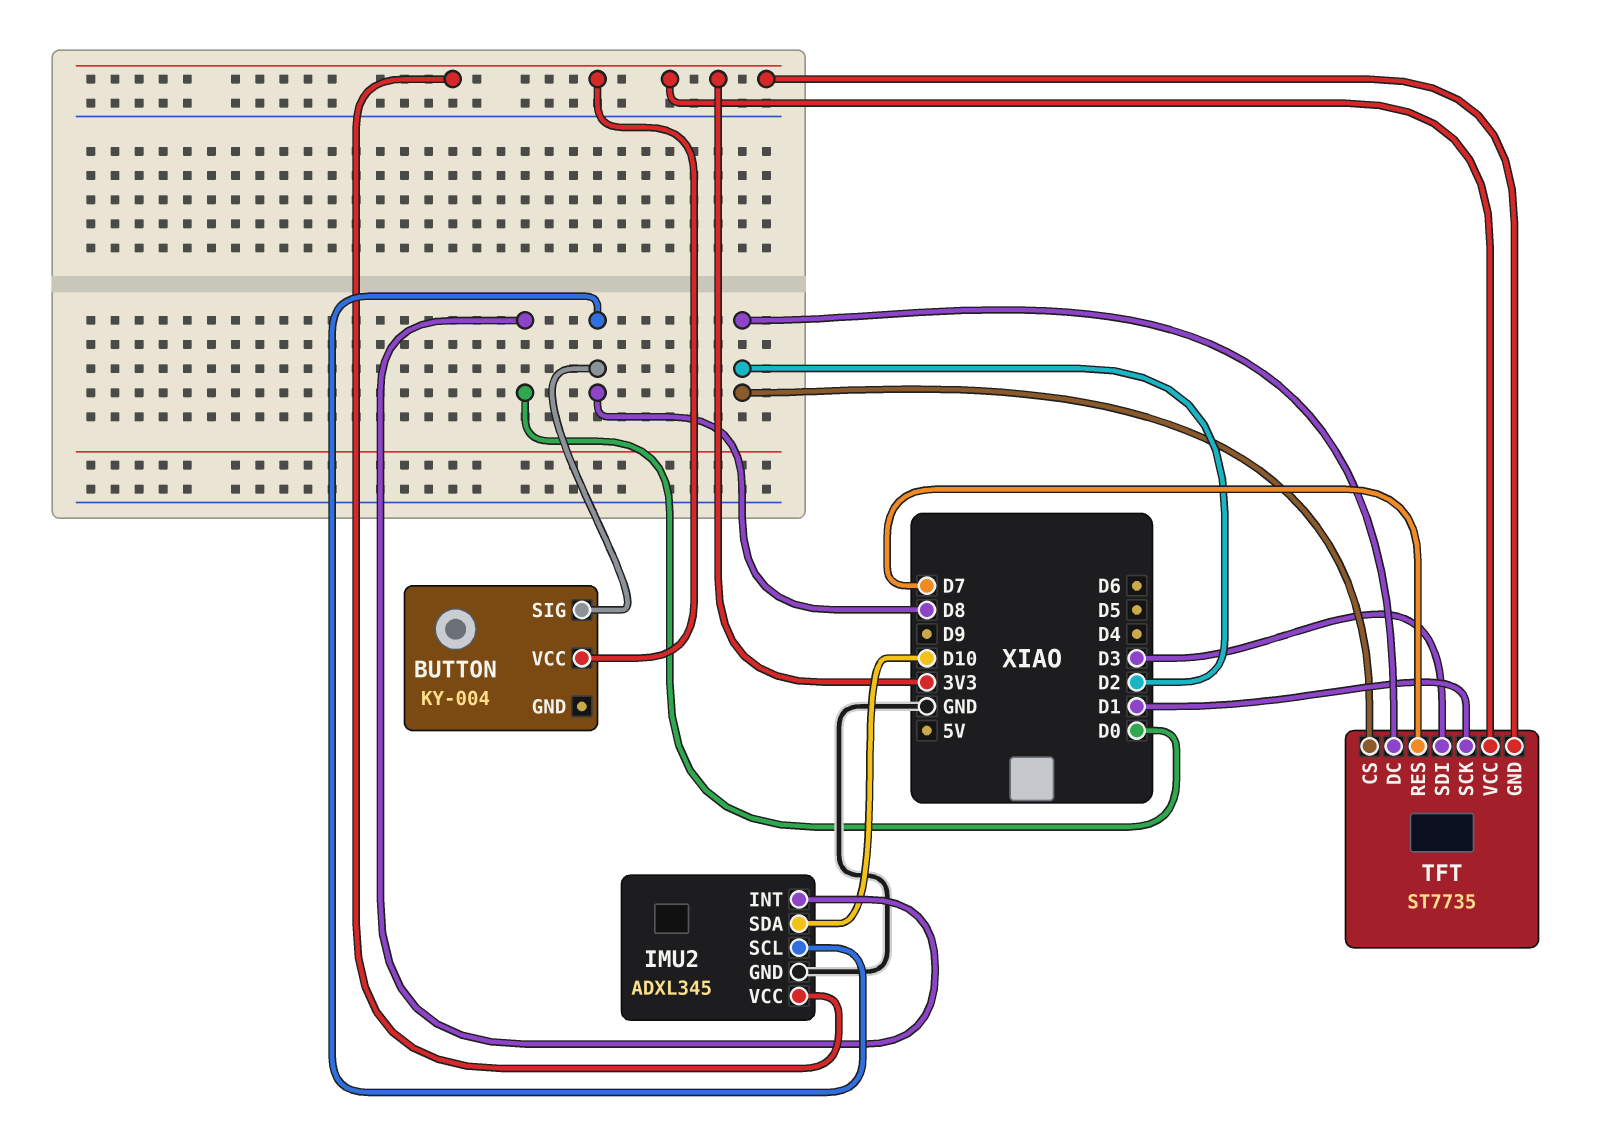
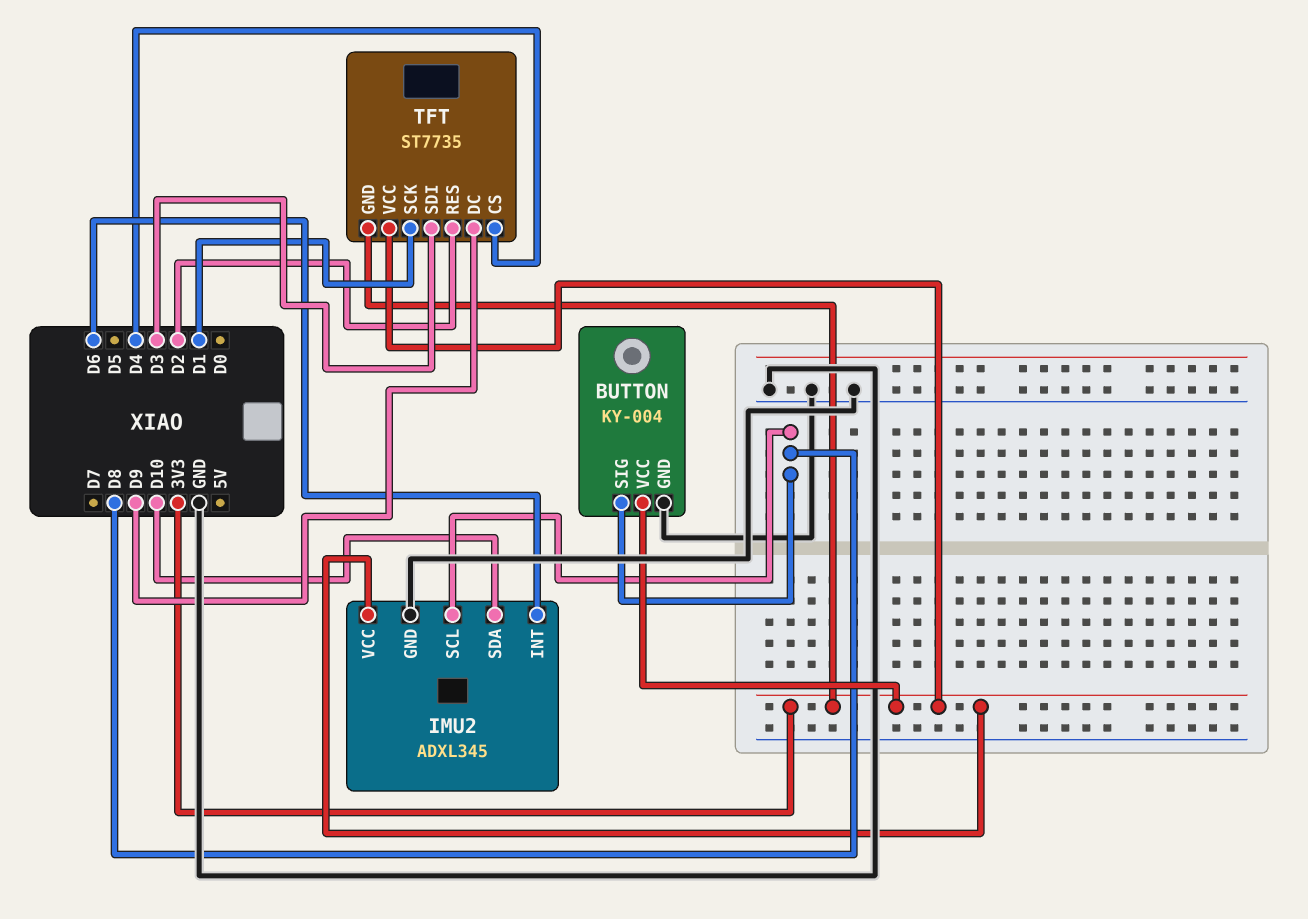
BUTTON pin GND: none -> GND
IMU2 pin INT: D0 -> D6
TFT pin CS: D2 -> D4
TFT pin DC: D2 -> D9
TFT pin RES: D7 -> D2

